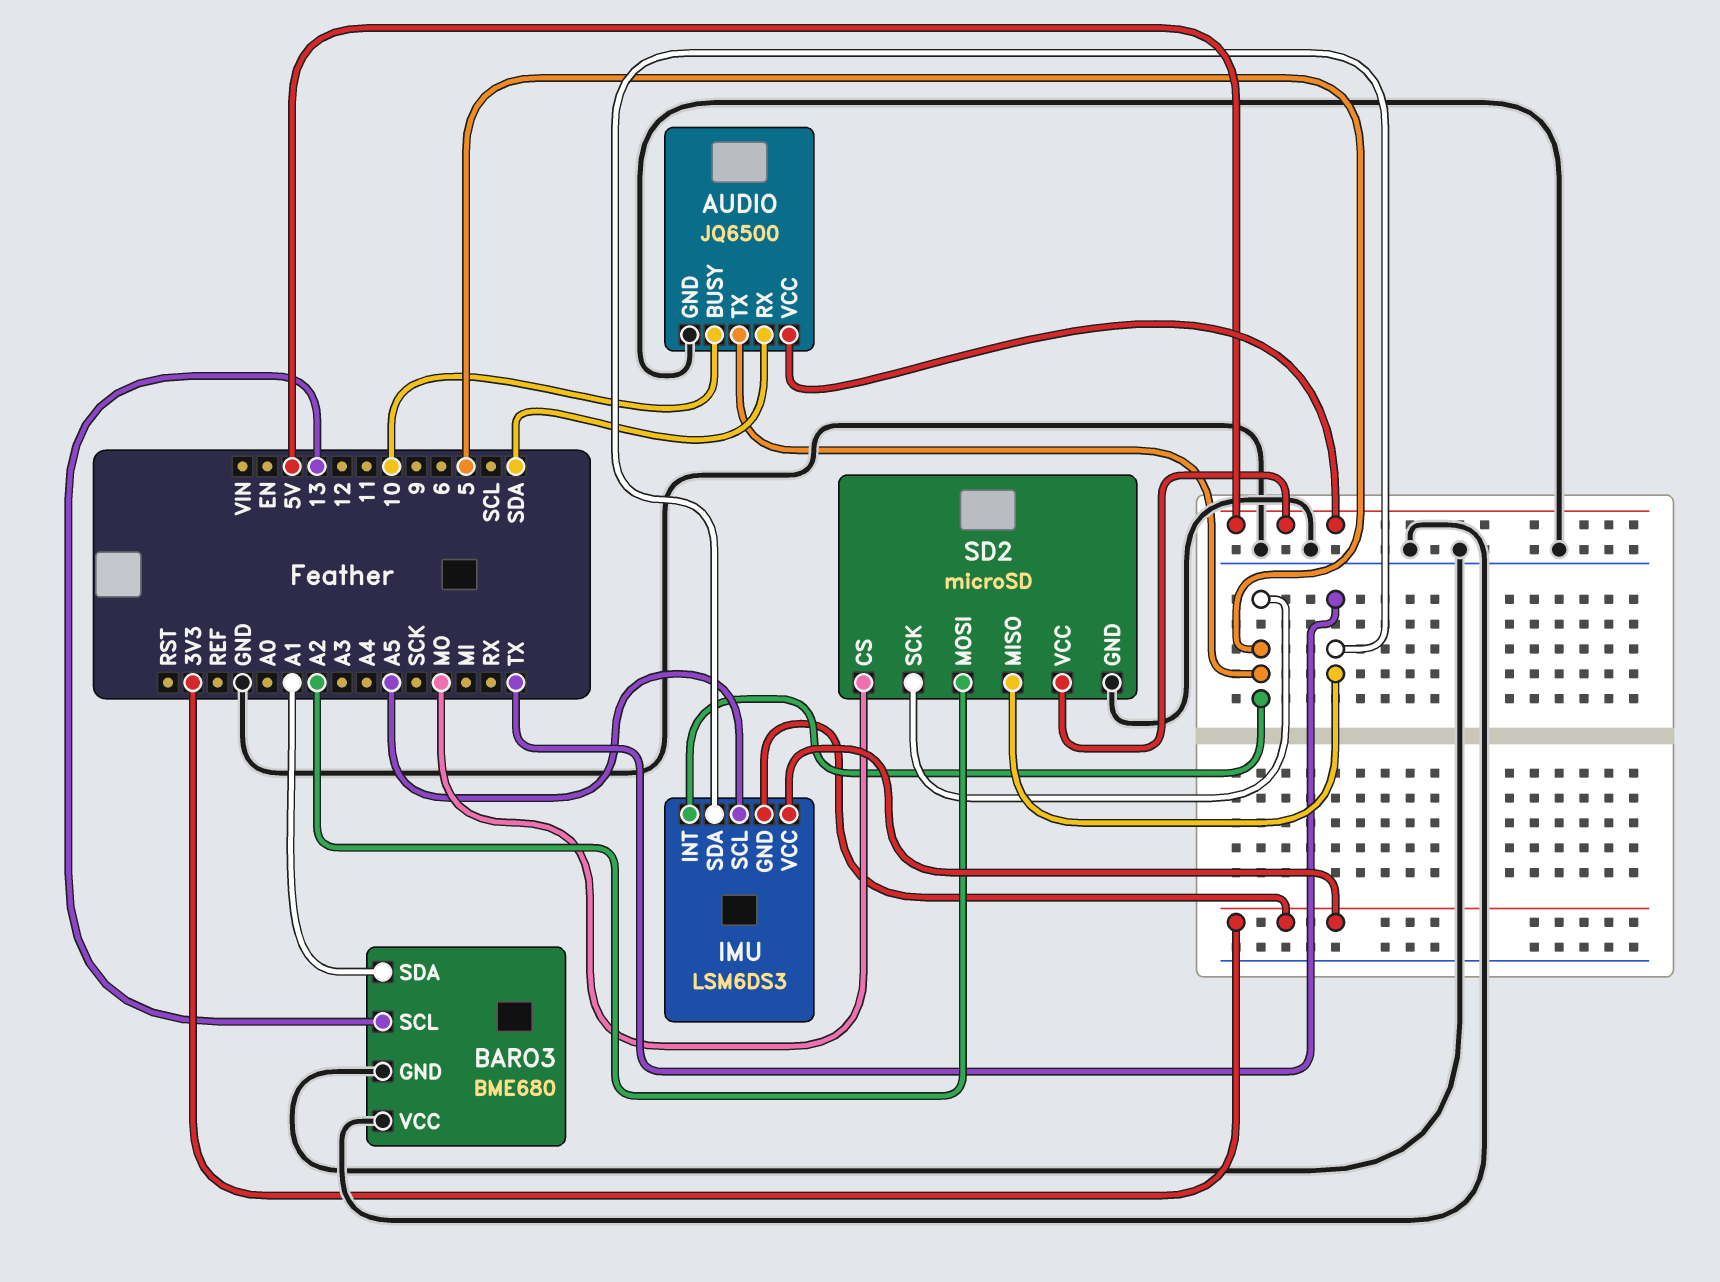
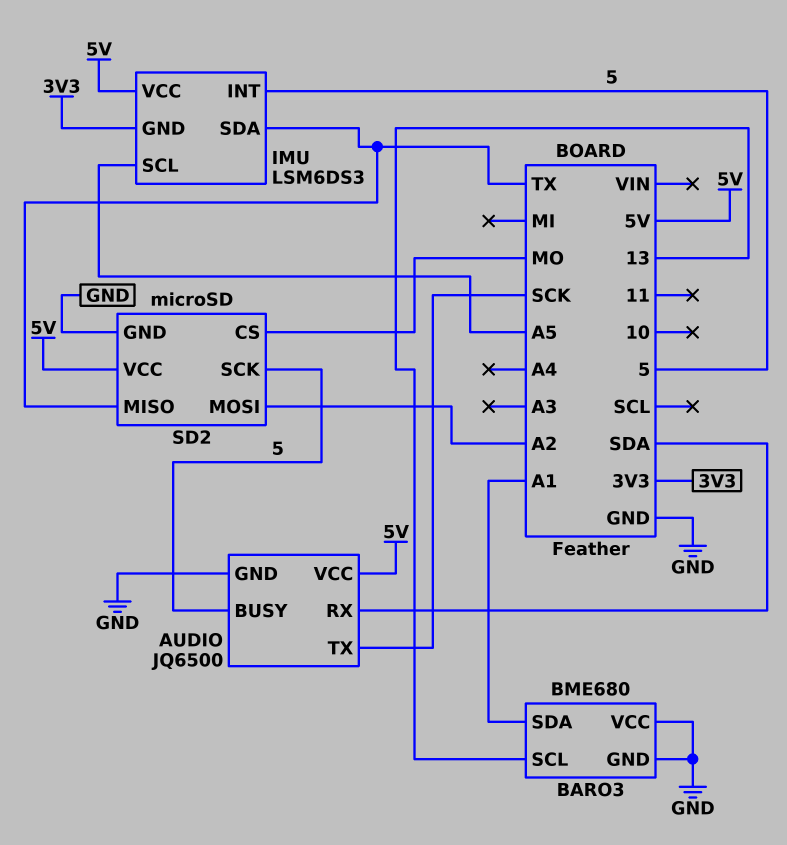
AUDIO pin BUSY: 10 -> 5
AUDIO pin TX: 5 -> SCK
IMU pin VCC: 3V3 -> 5V

